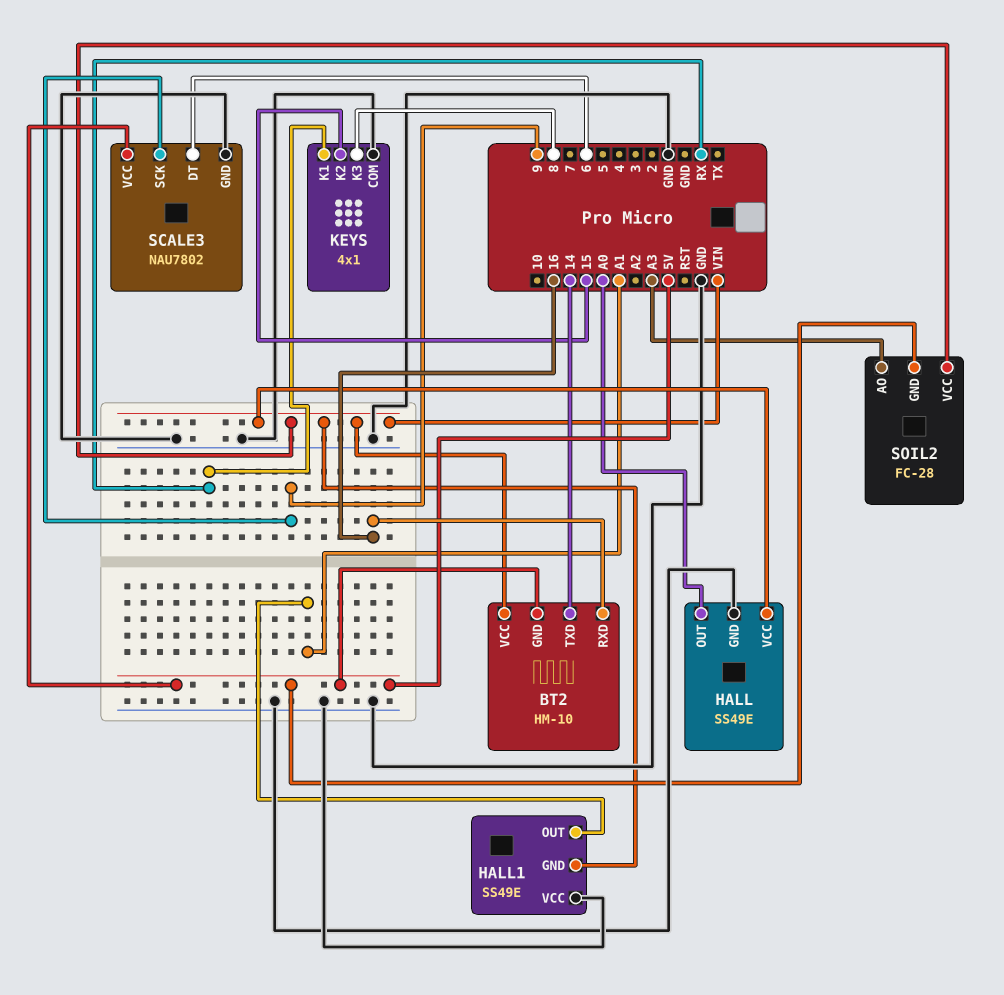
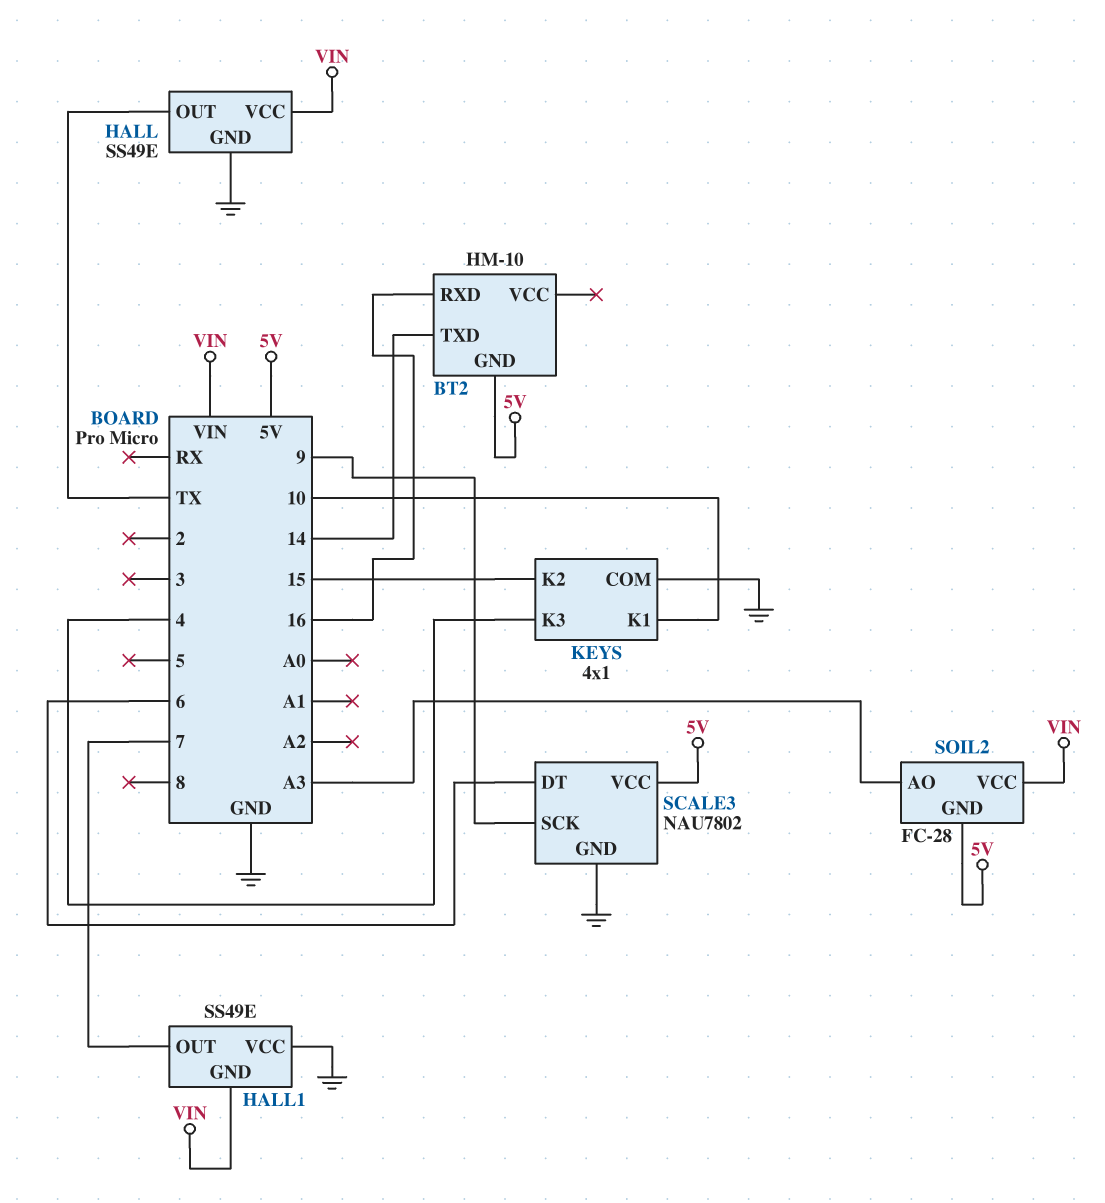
BT2 pin VCC: VIN -> none
HALL pin OUT: A0 -> TX
HALL1 pin OUT: A1 -> 7
KEYS pin K1: RX -> 10
KEYS pin K3: 8 -> 4

